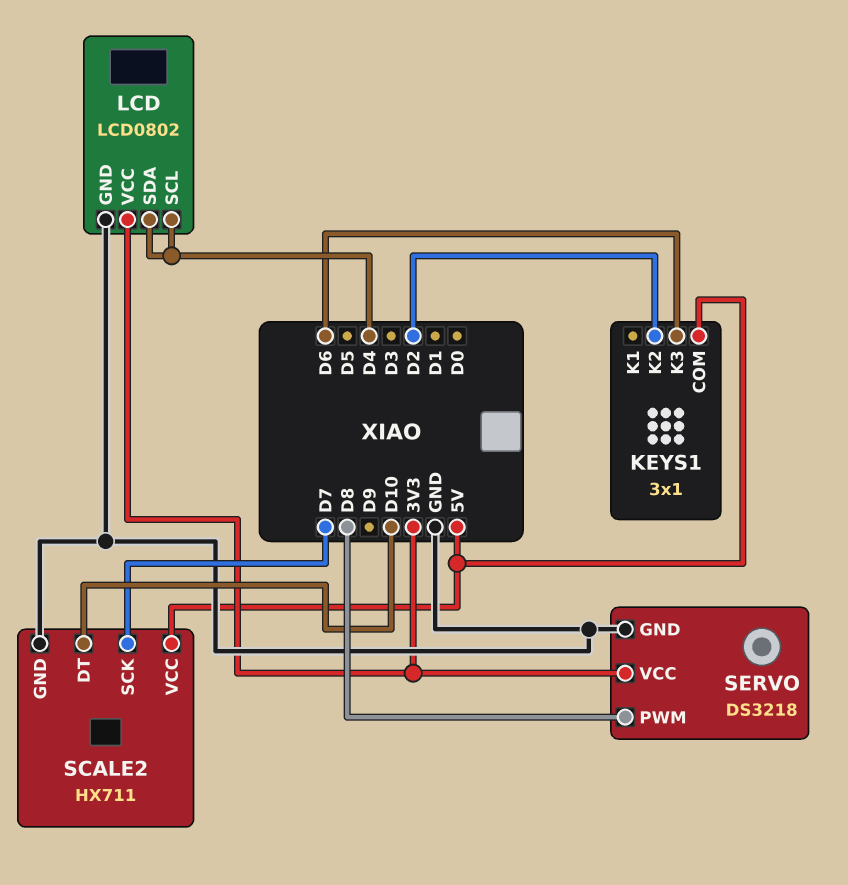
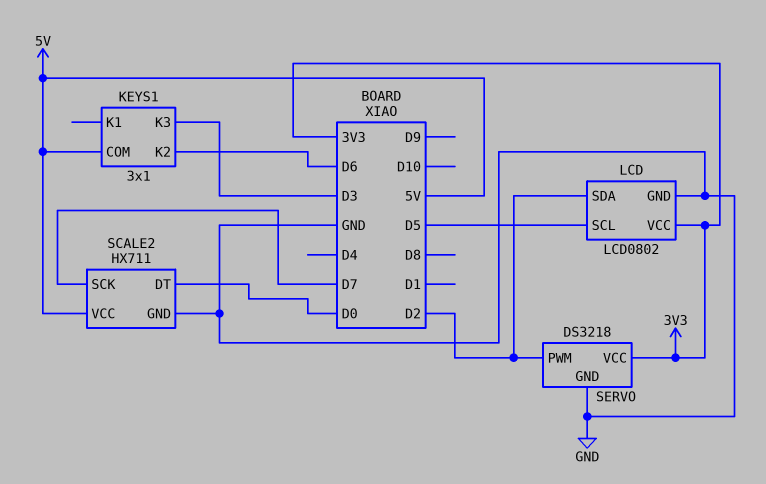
KEYS1 pin K2: D2 -> D6
KEYS1 pin K3: D6 -> D3
LCD pin SCL: D4 -> D5
LCD pin SDA: D4 -> D2
SCALE2 pin DT: D10 -> D0
SERVO pin PWM: D8 -> D2

